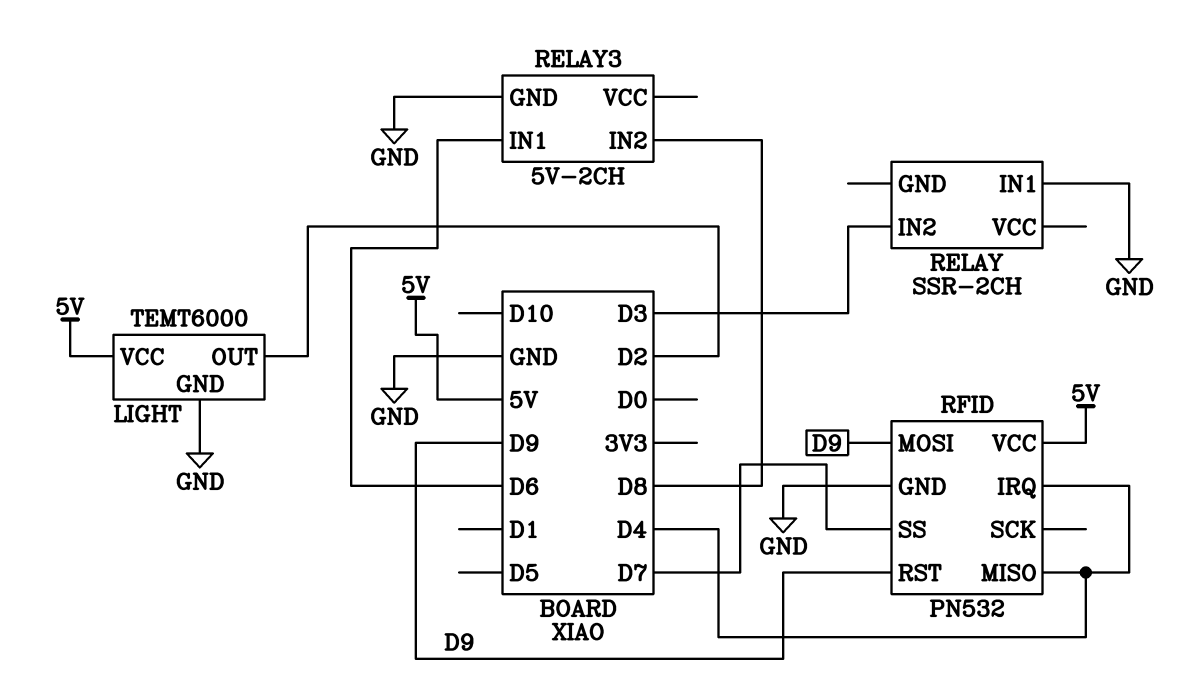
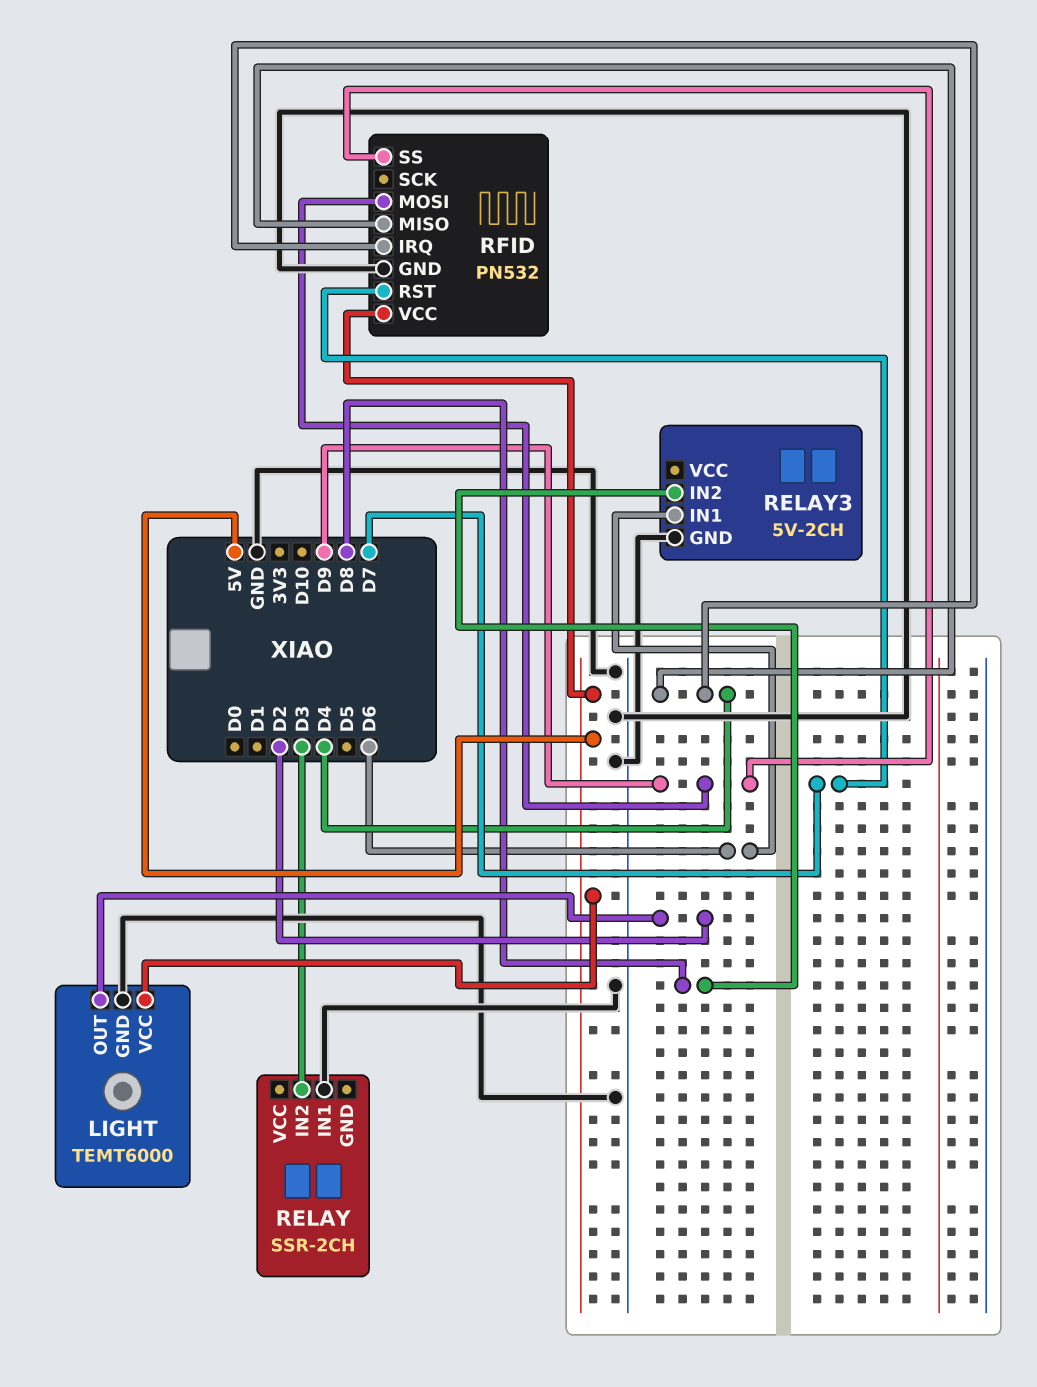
RFID pin RST: D9 -> D7
RFID pin SS: D7 -> D9

